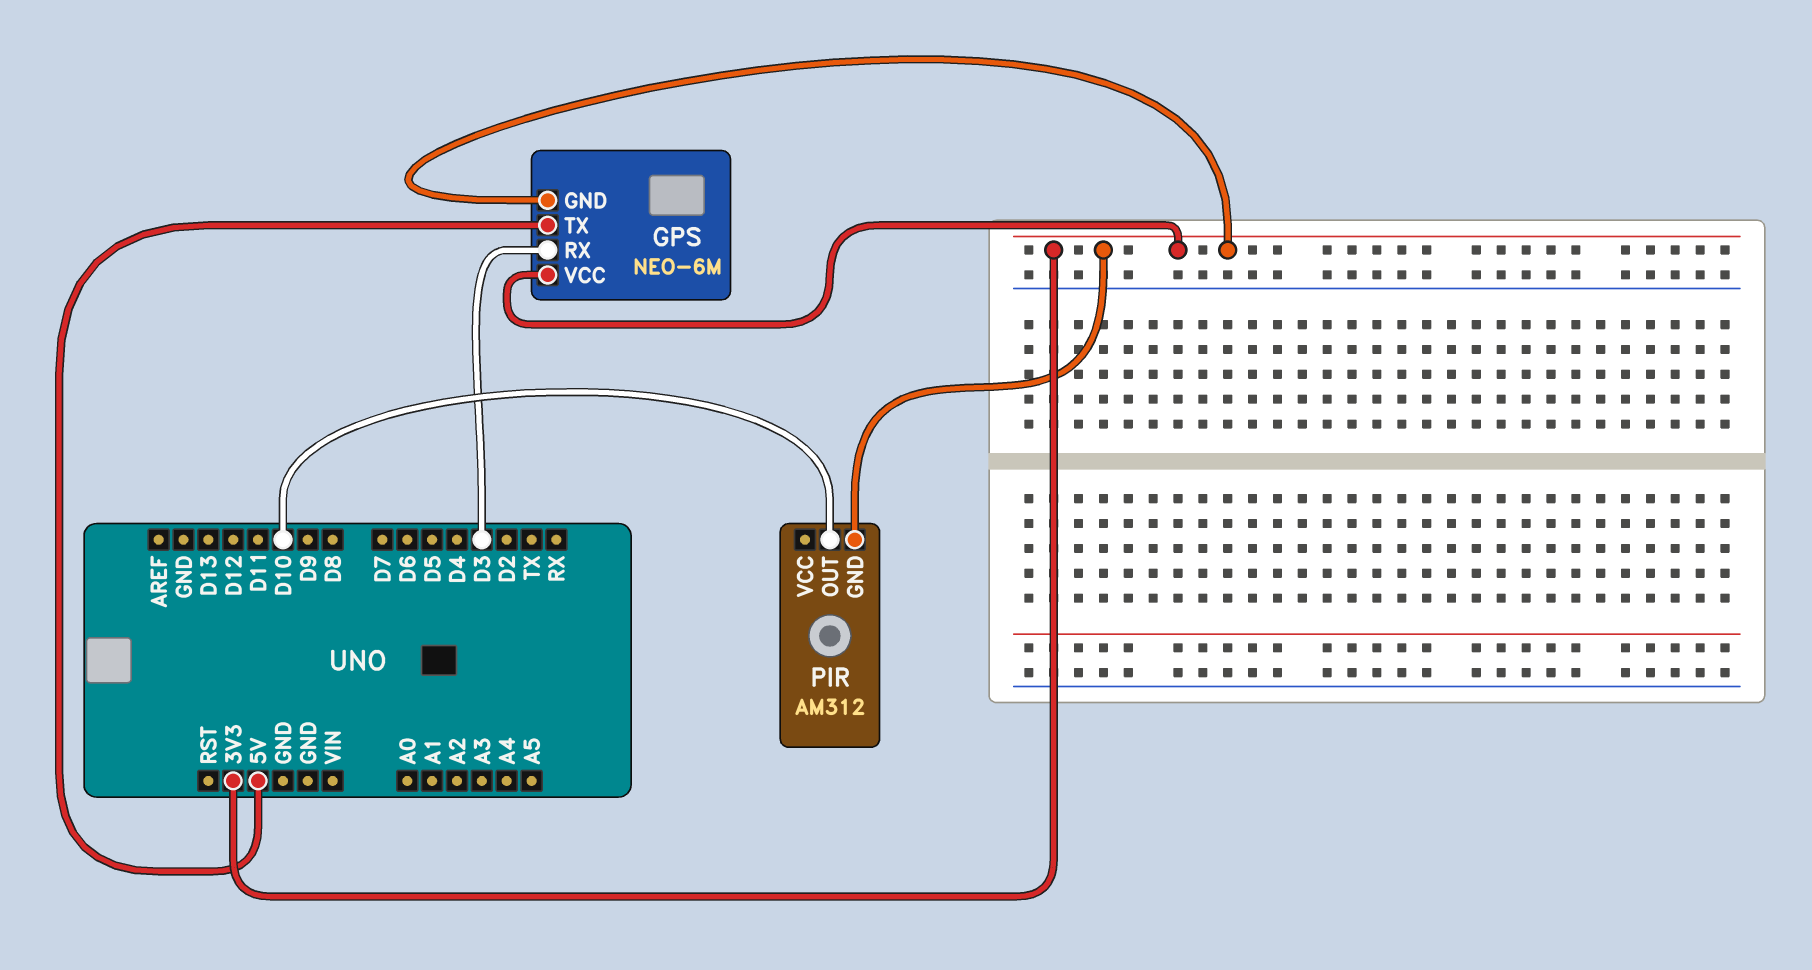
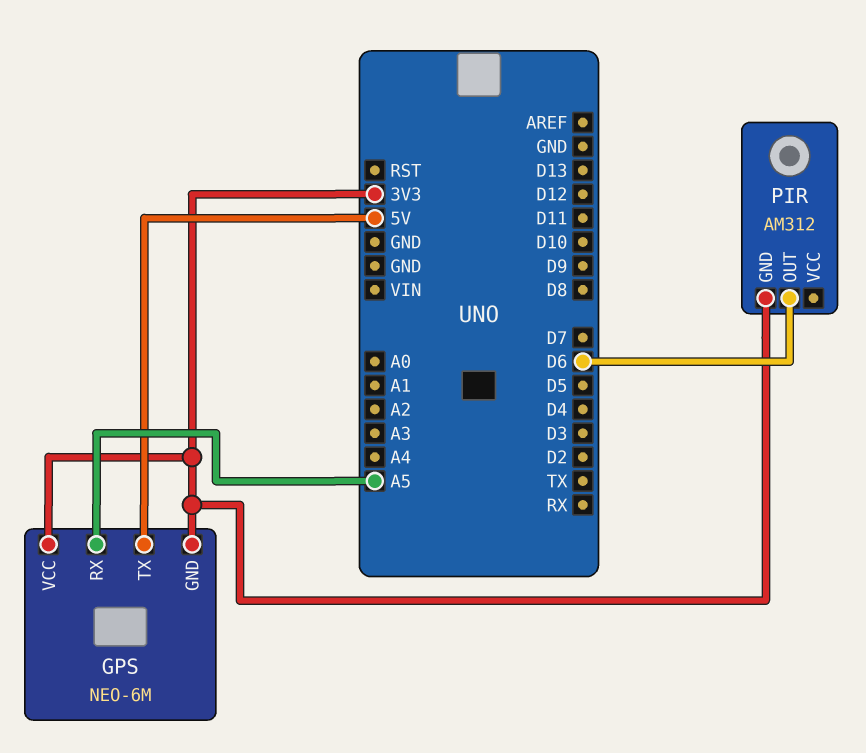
GPS pin RX: D3 -> A5
PIR pin OUT: D10 -> D6

